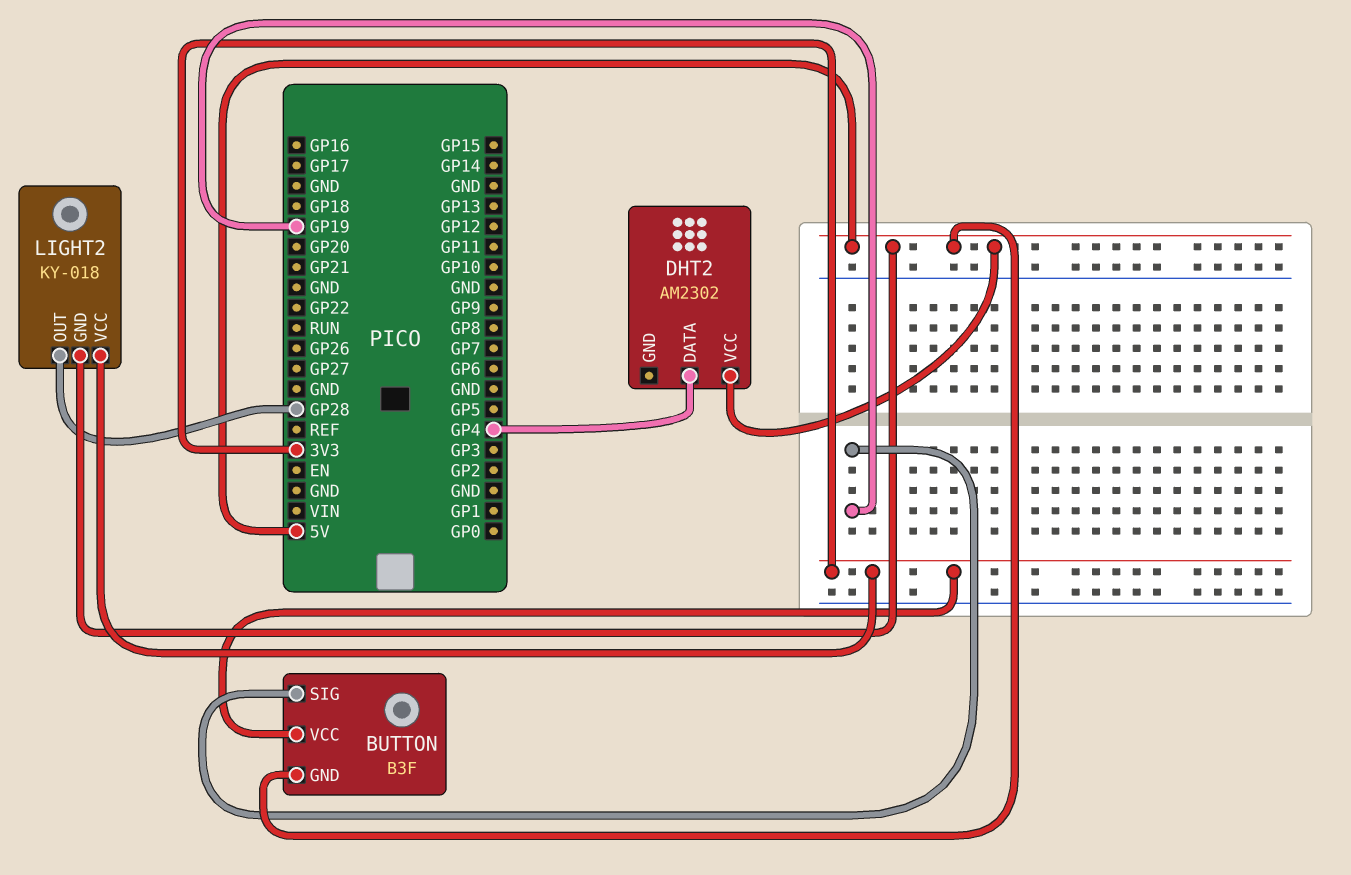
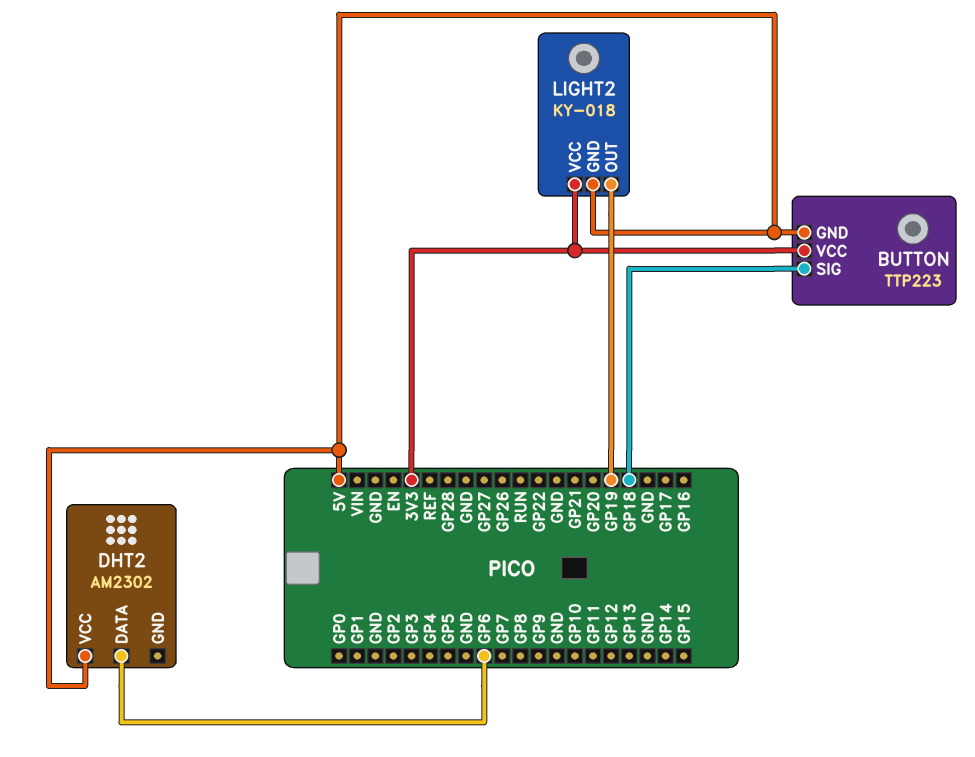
BUTTON: B3F -> TTP223
BUTTON pin SIG: GP19 -> GP18
DHT2 pin DATA: GP4 -> GP6
LIGHT2 pin OUT: GP28 -> GP19

